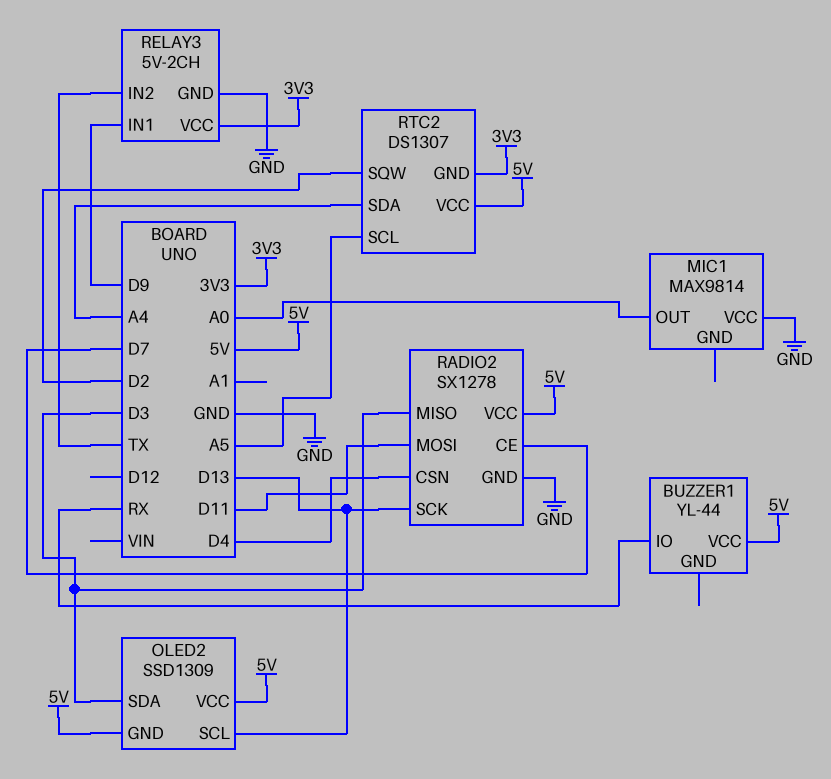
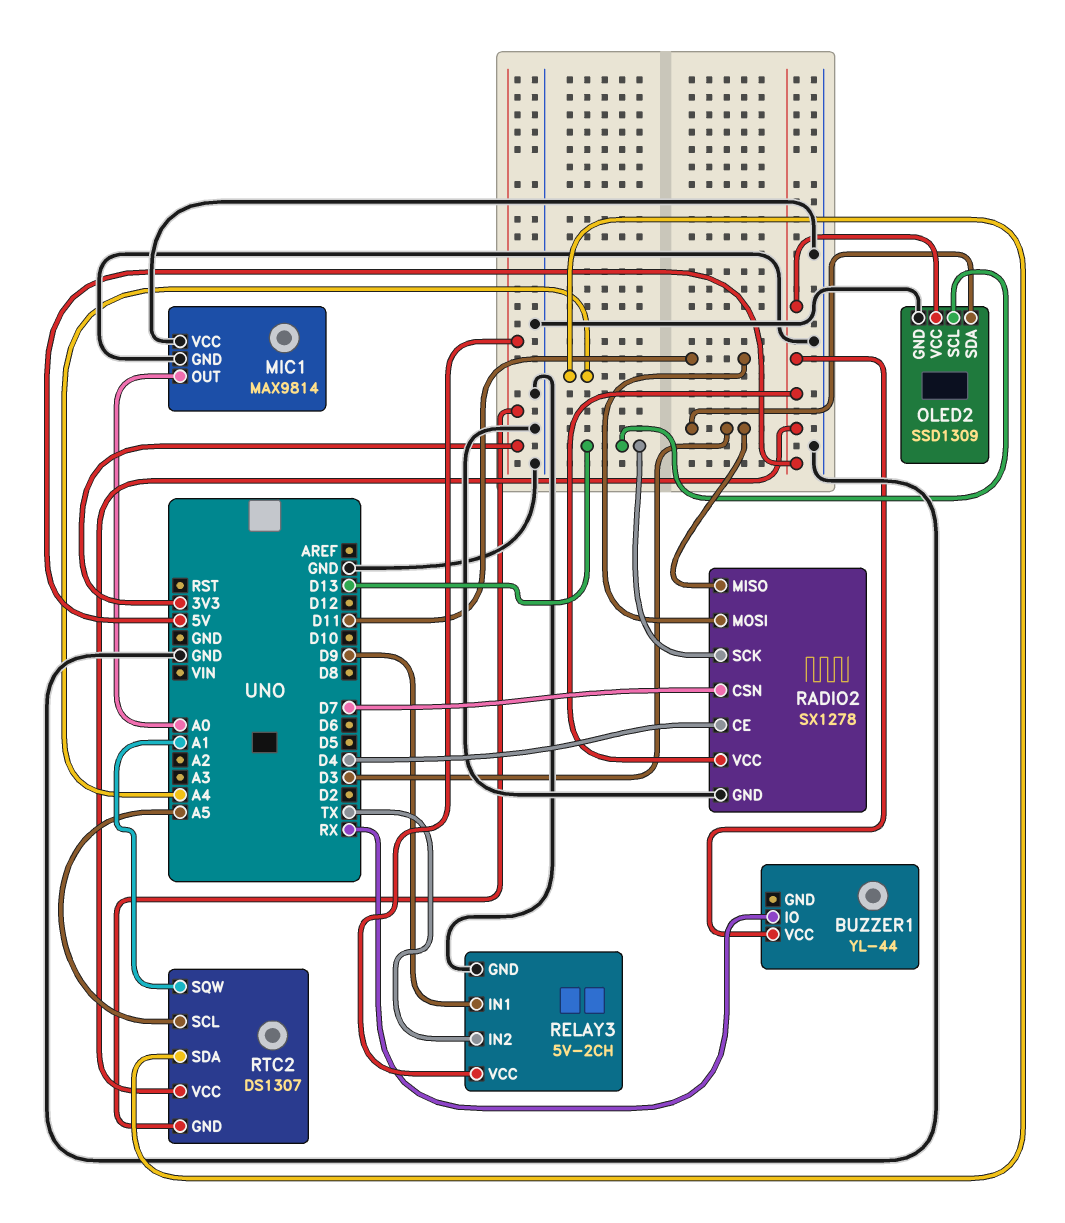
MIC1 pin GND: none -> GND
OLED2 pin GND: 5V -> GND
RADIO2 pin CE: D7 -> D4
RADIO2 pin CSN: D4 -> D7
RTC2 pin SQW: D2 -> A1

